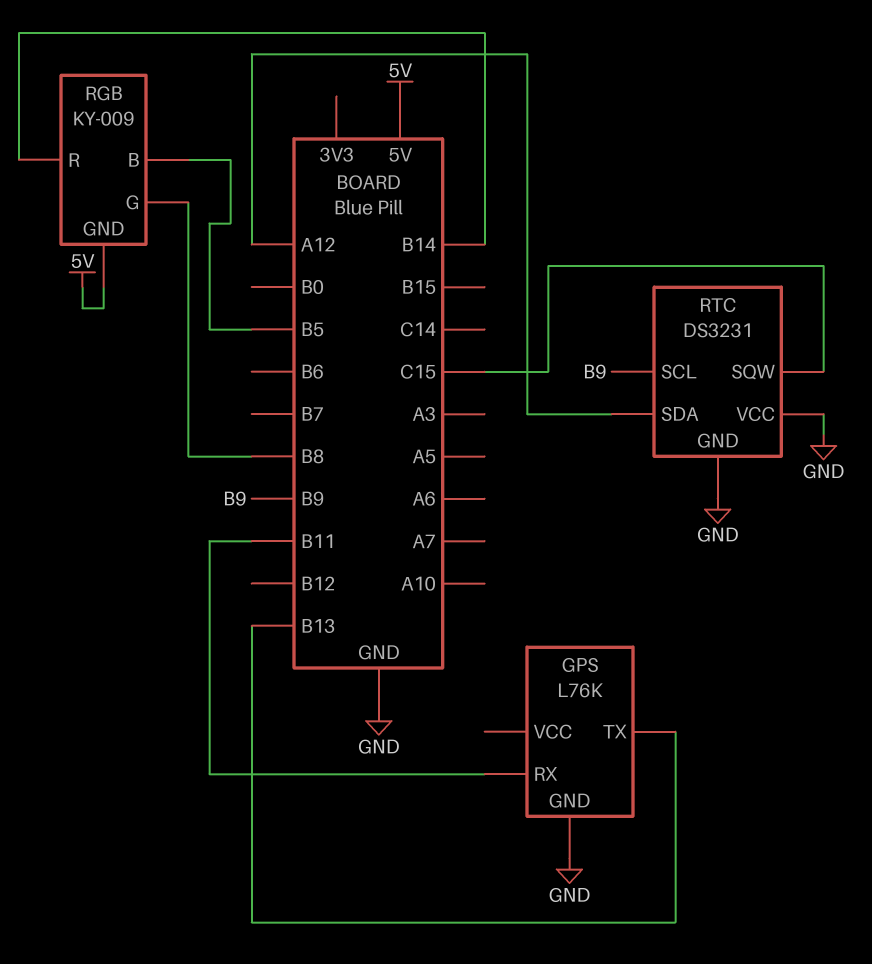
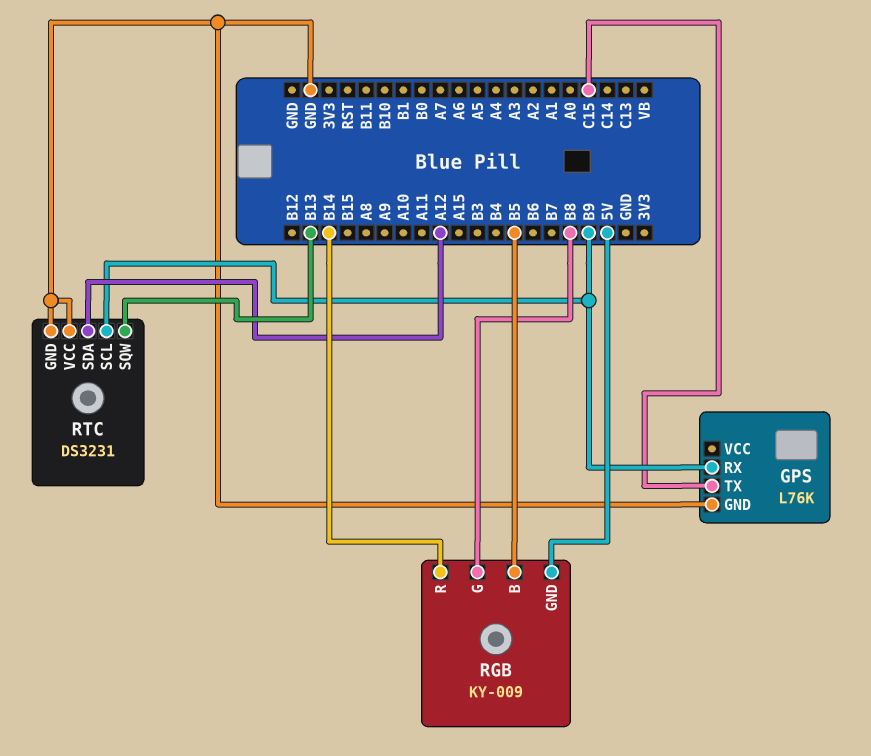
GPS pin RX: B11 -> B9
GPS pin TX: B13 -> C15
RTC pin SQW: C15 -> B13

